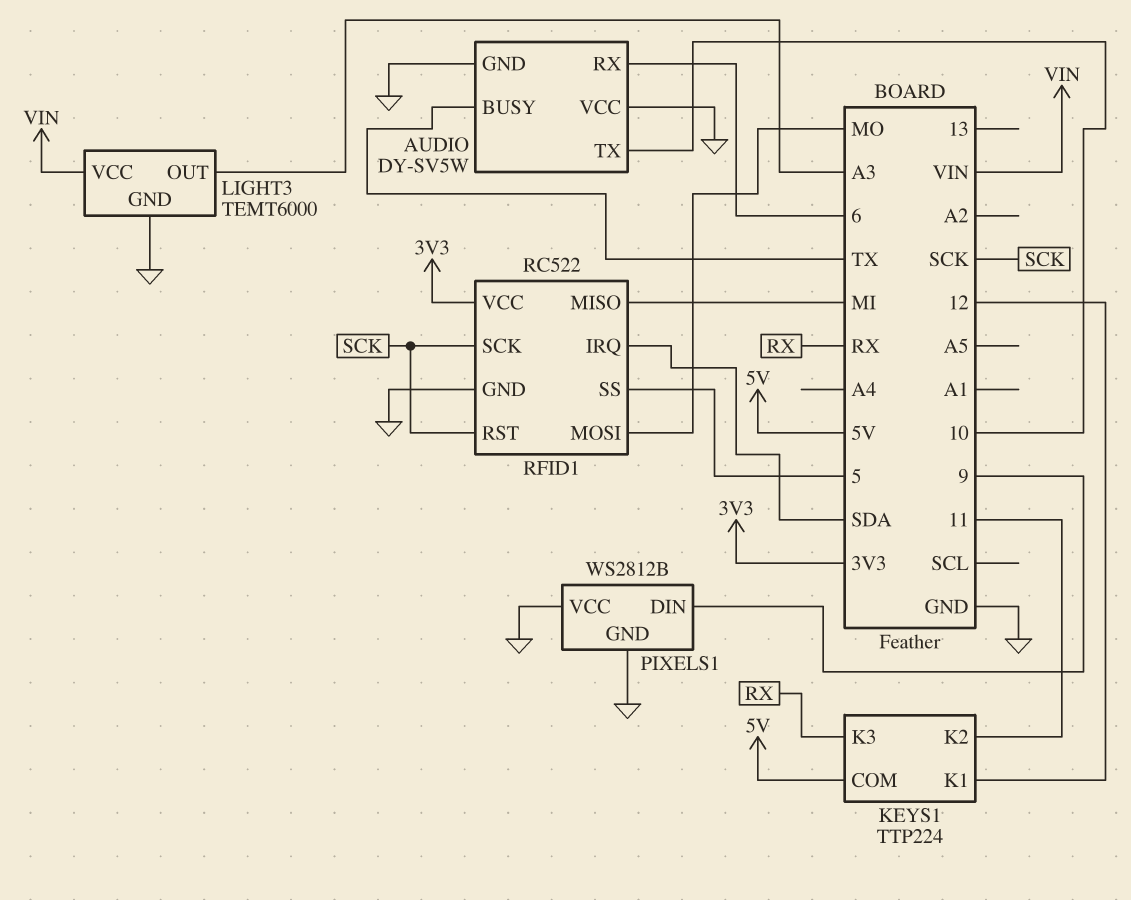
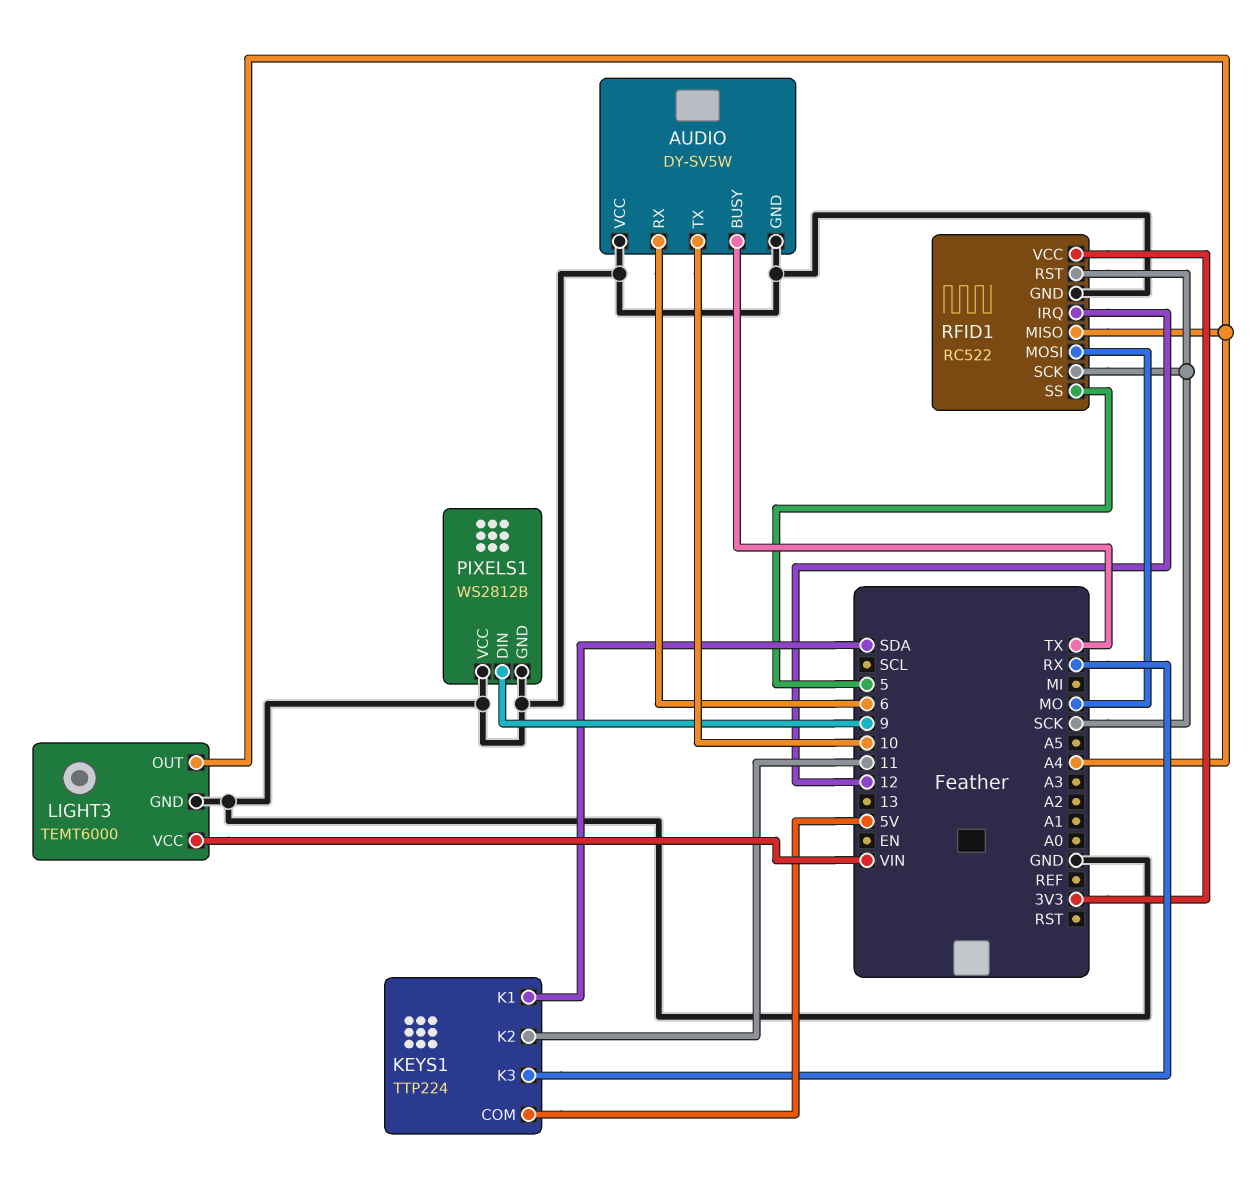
KEYS1 pin K1: 12 -> SDA
LIGHT3 pin OUT: A3 -> A4
RFID1 pin IRQ: SDA -> 12
RFID1 pin MISO: MI -> A4

